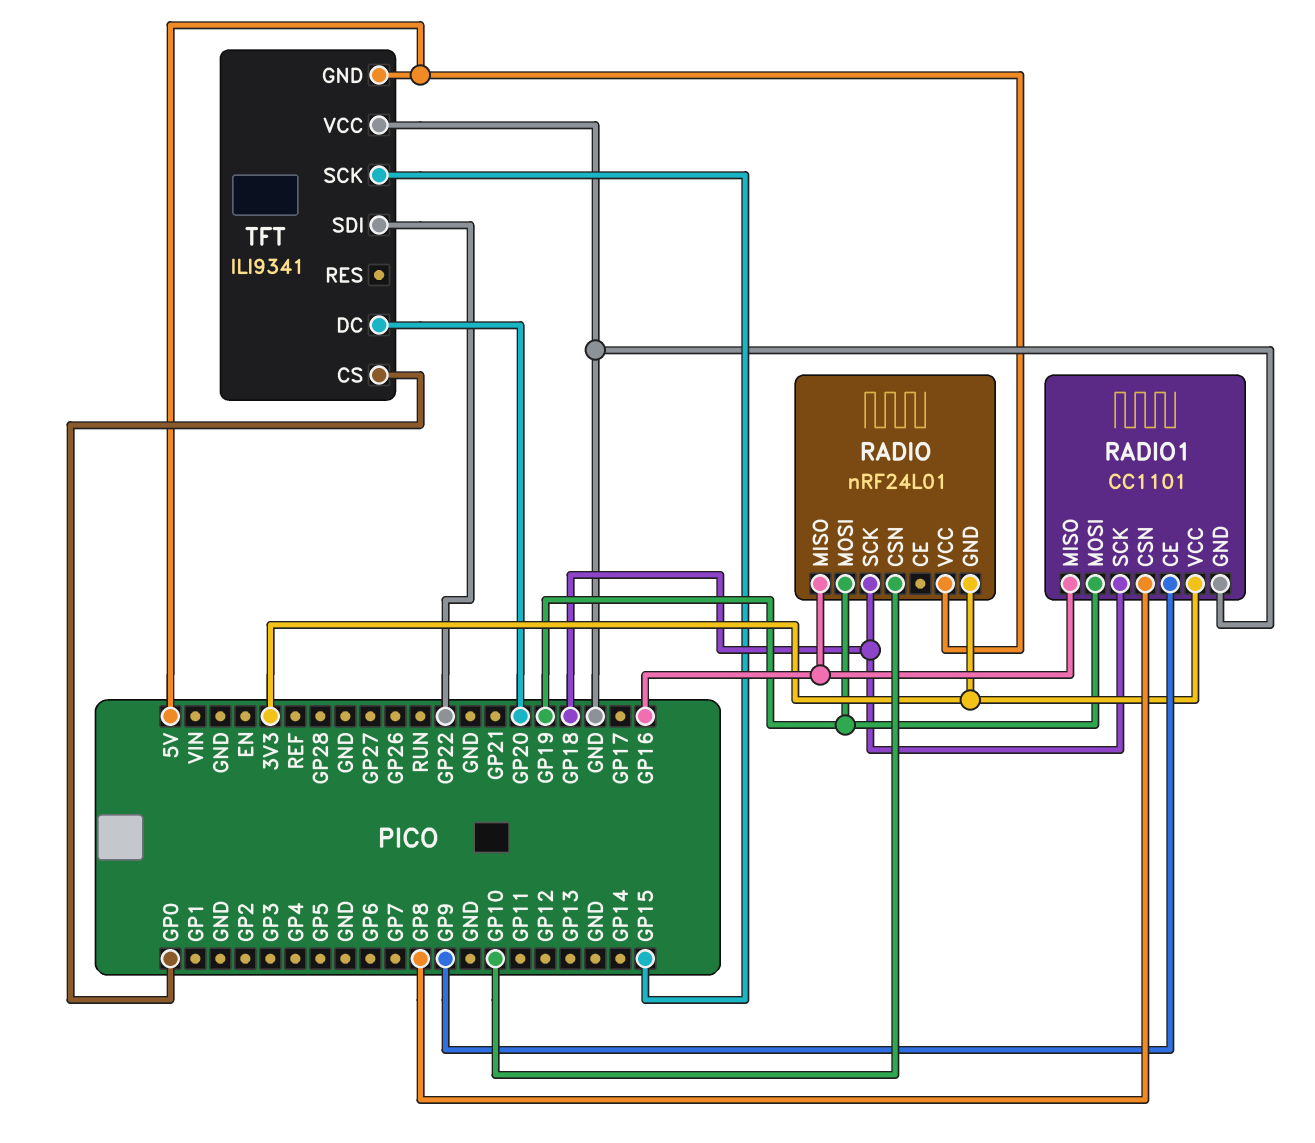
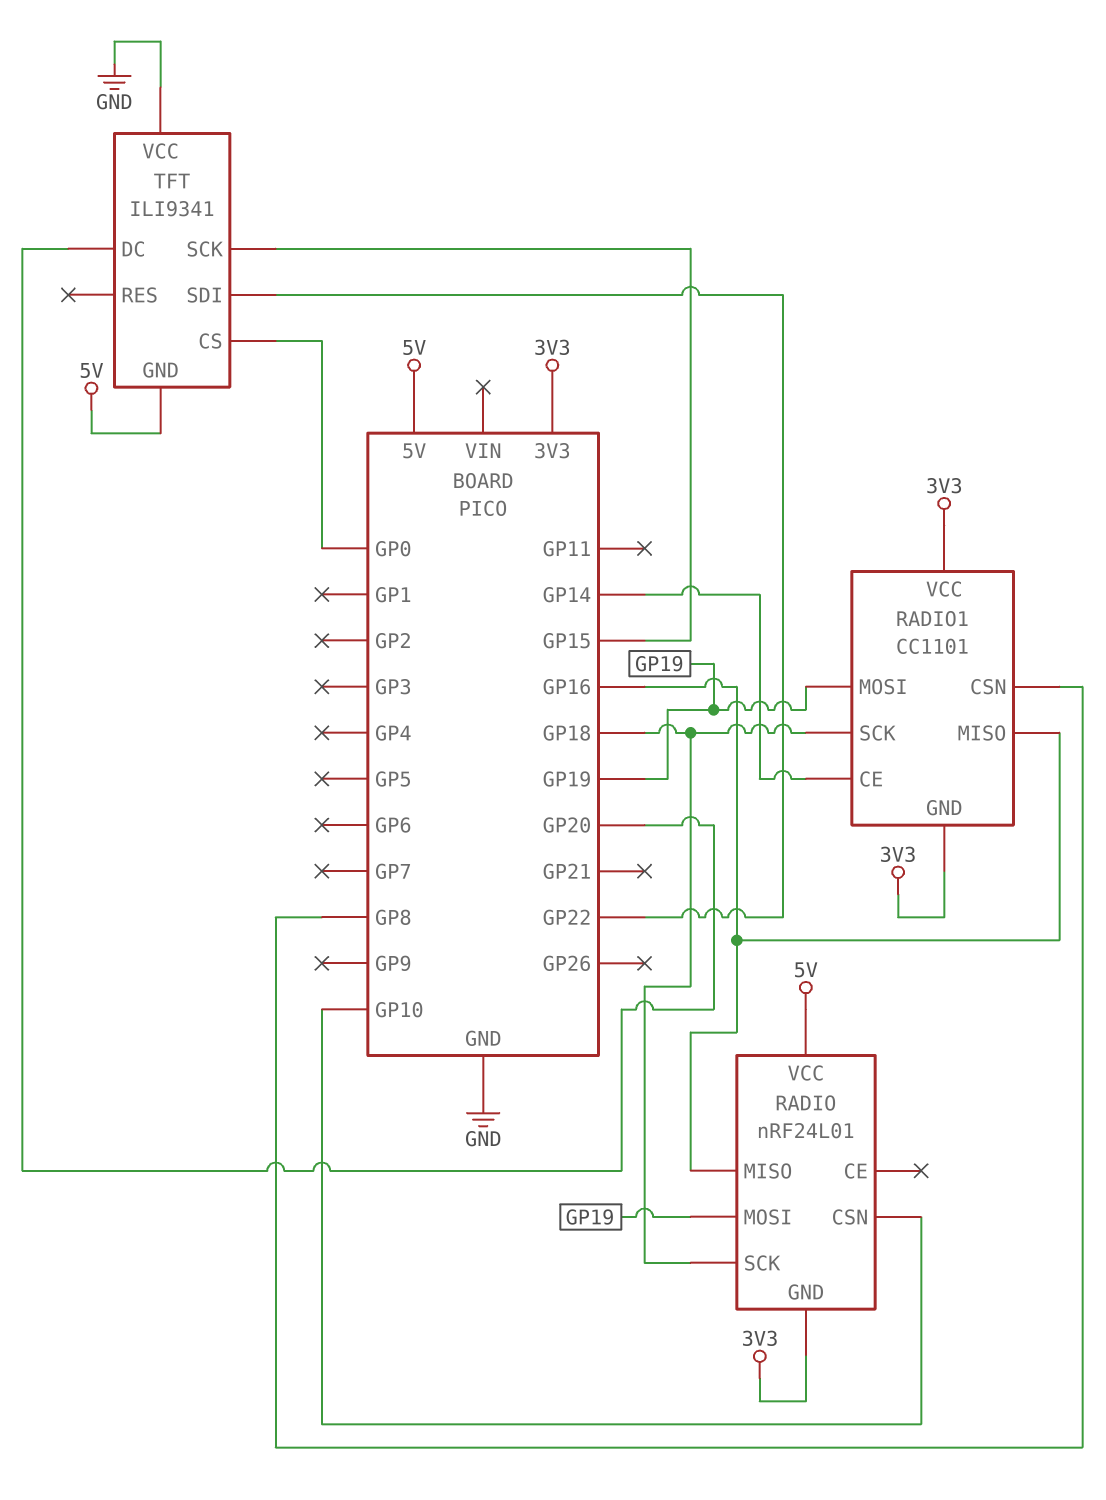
RADIO1 pin CE: GP9 -> GP14
RADIO1 pin GND: GND -> 3V3

